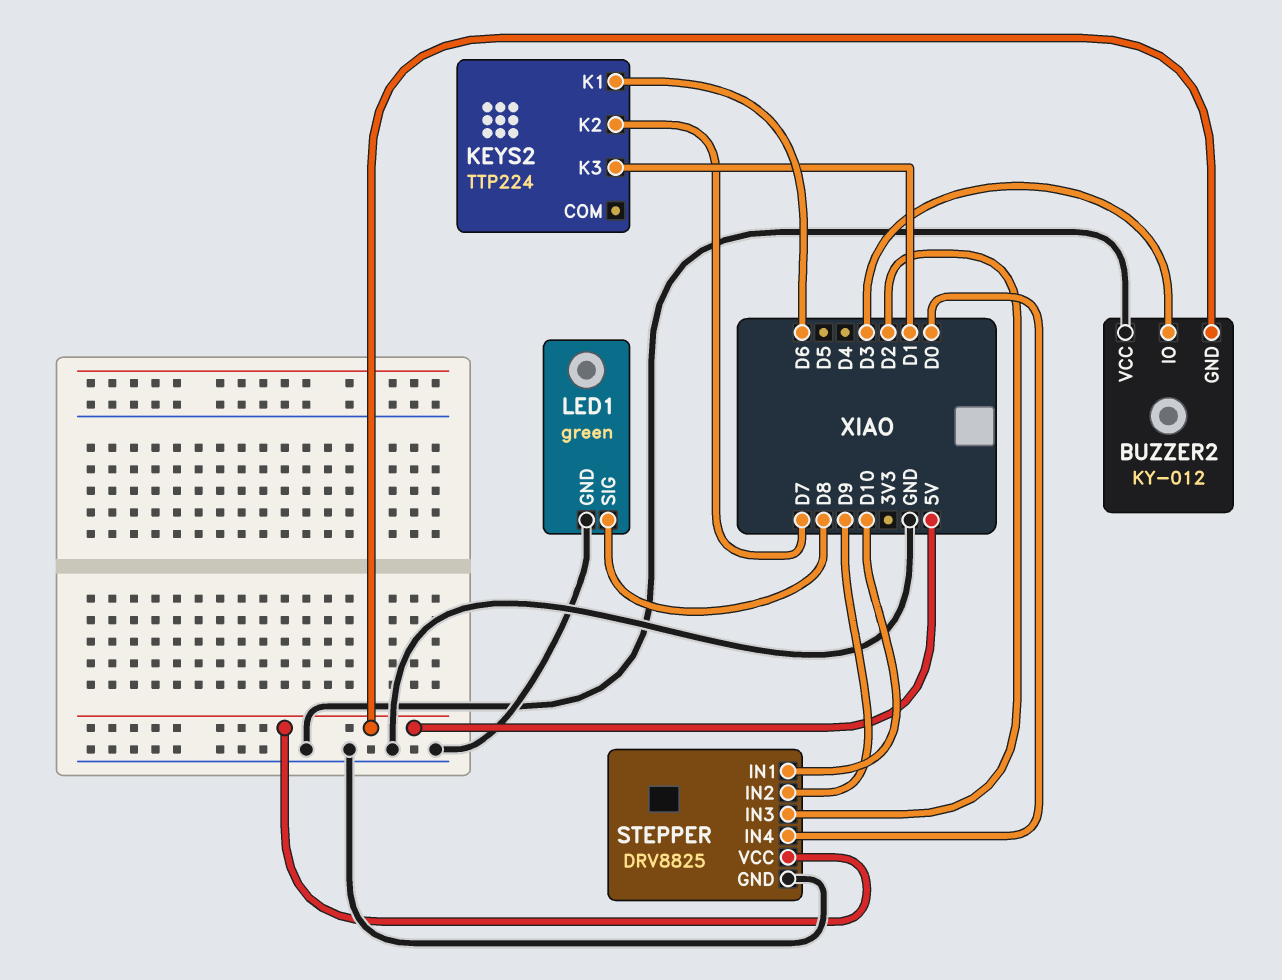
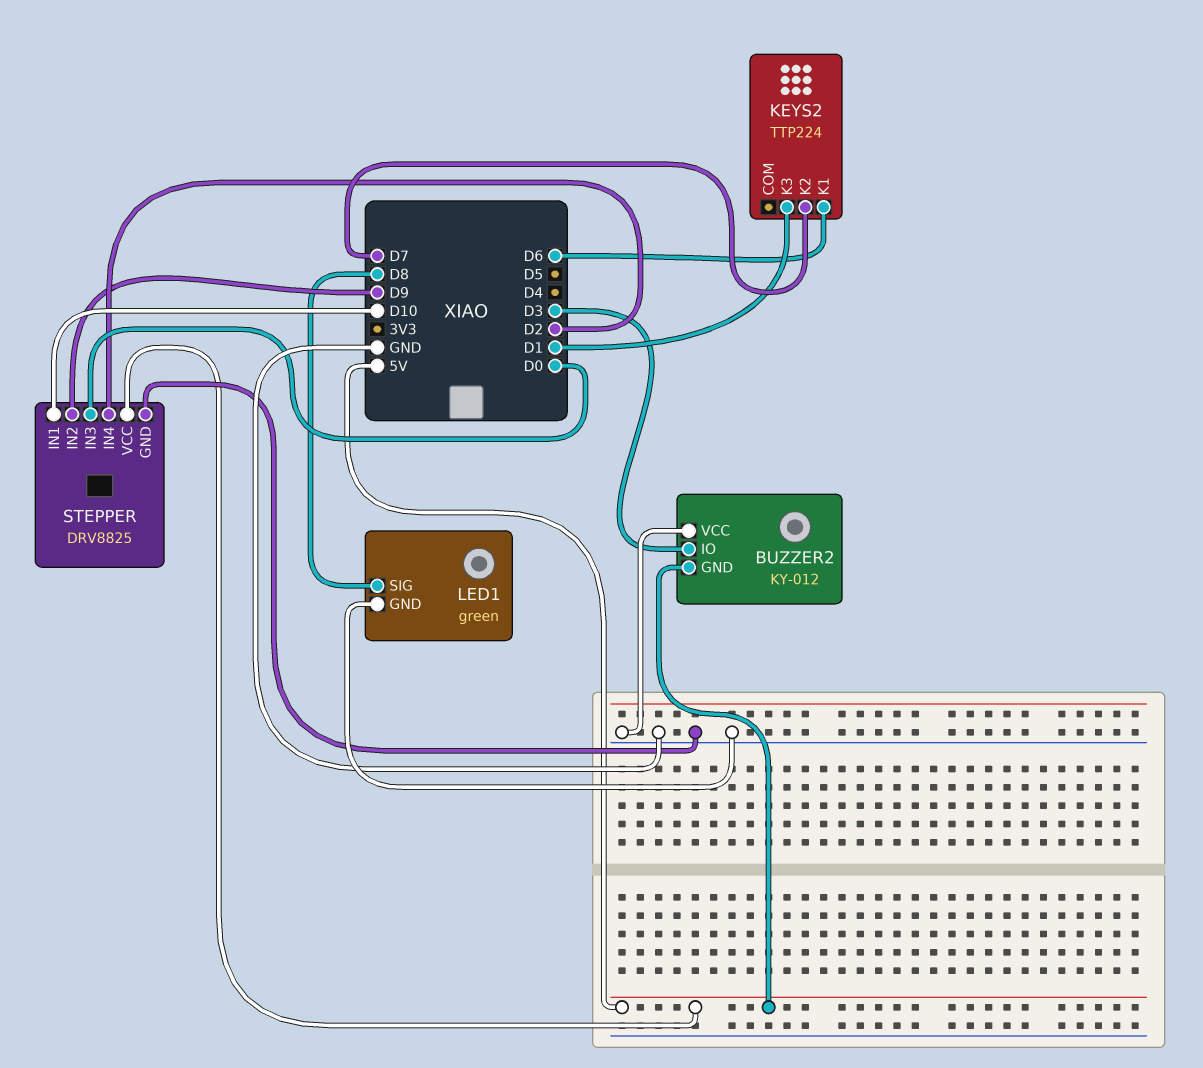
STEPPER pin IN3: D2 -> D0
STEPPER pin IN4: D0 -> D2

